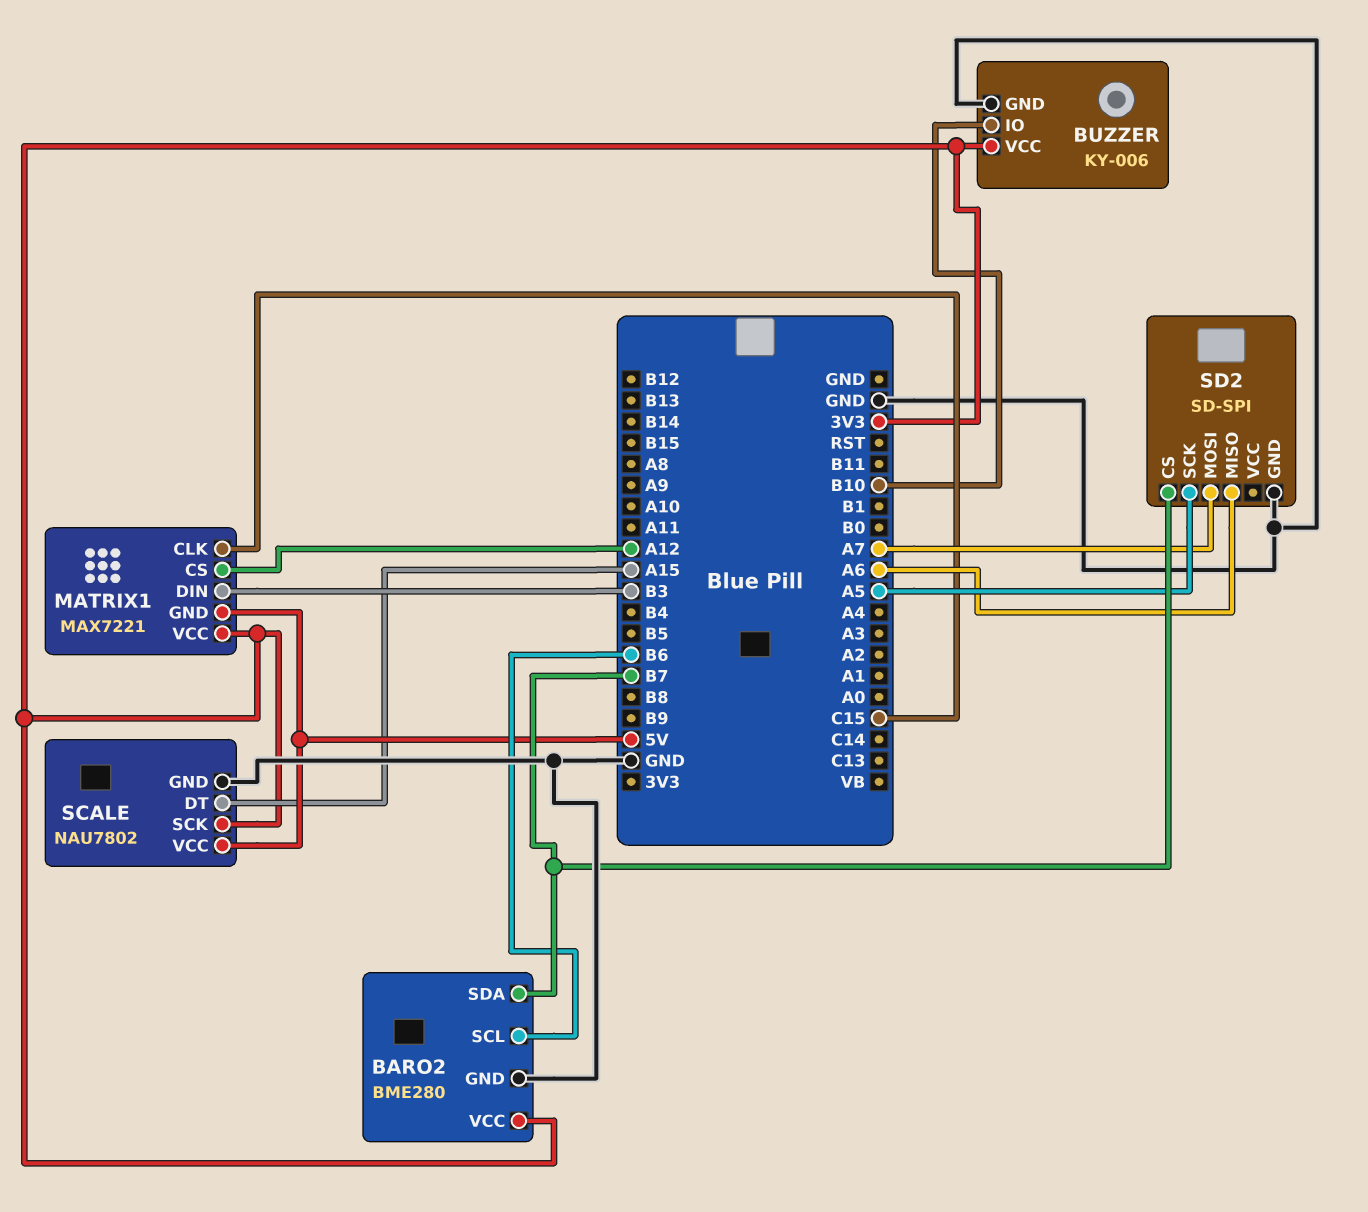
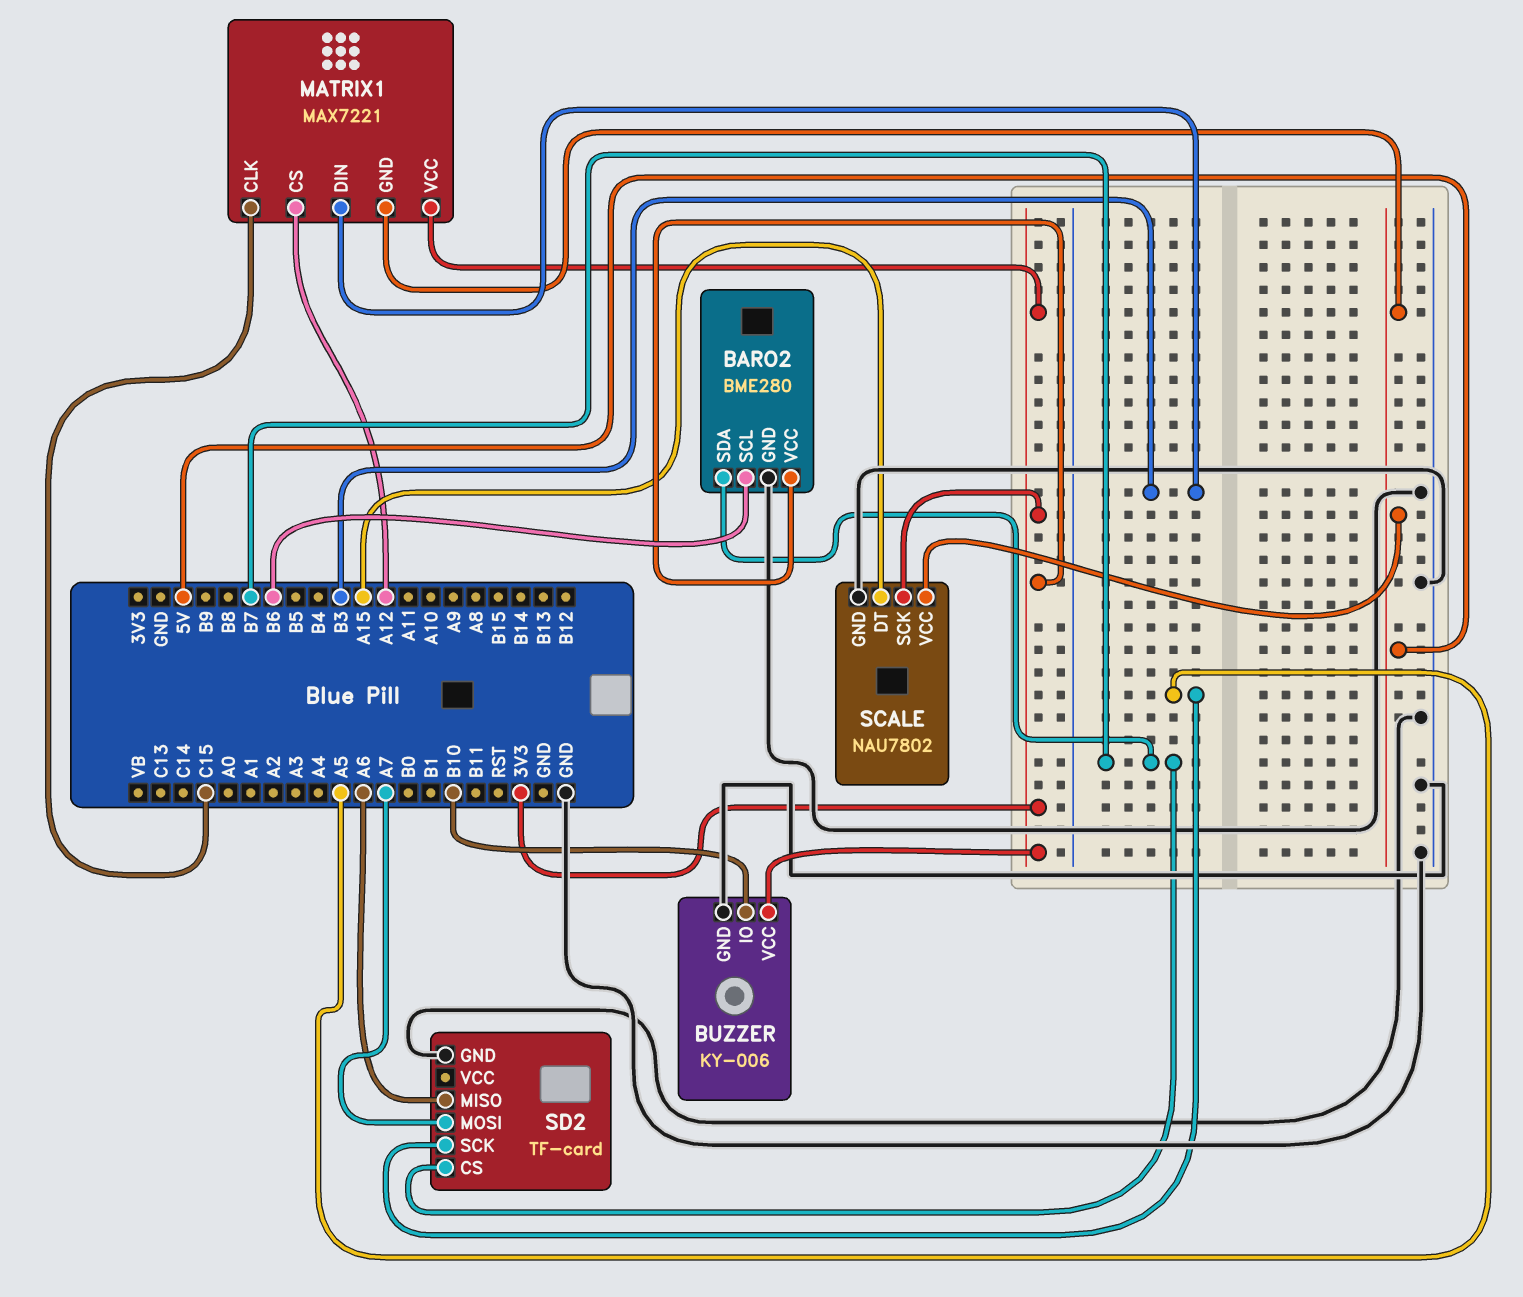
SD2: SD-SPI -> TF-card

